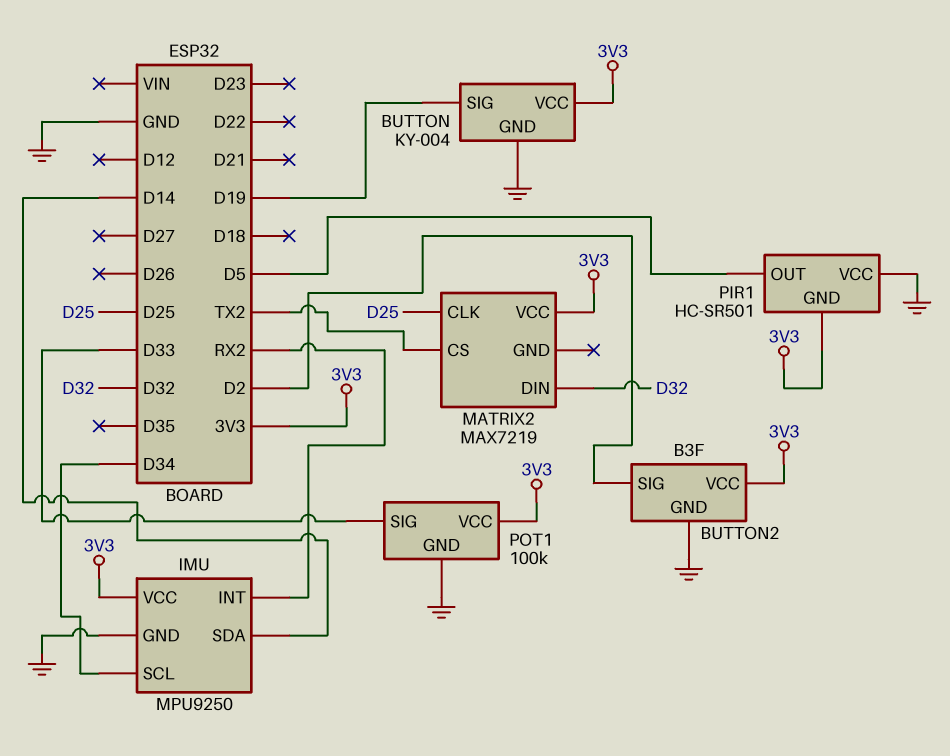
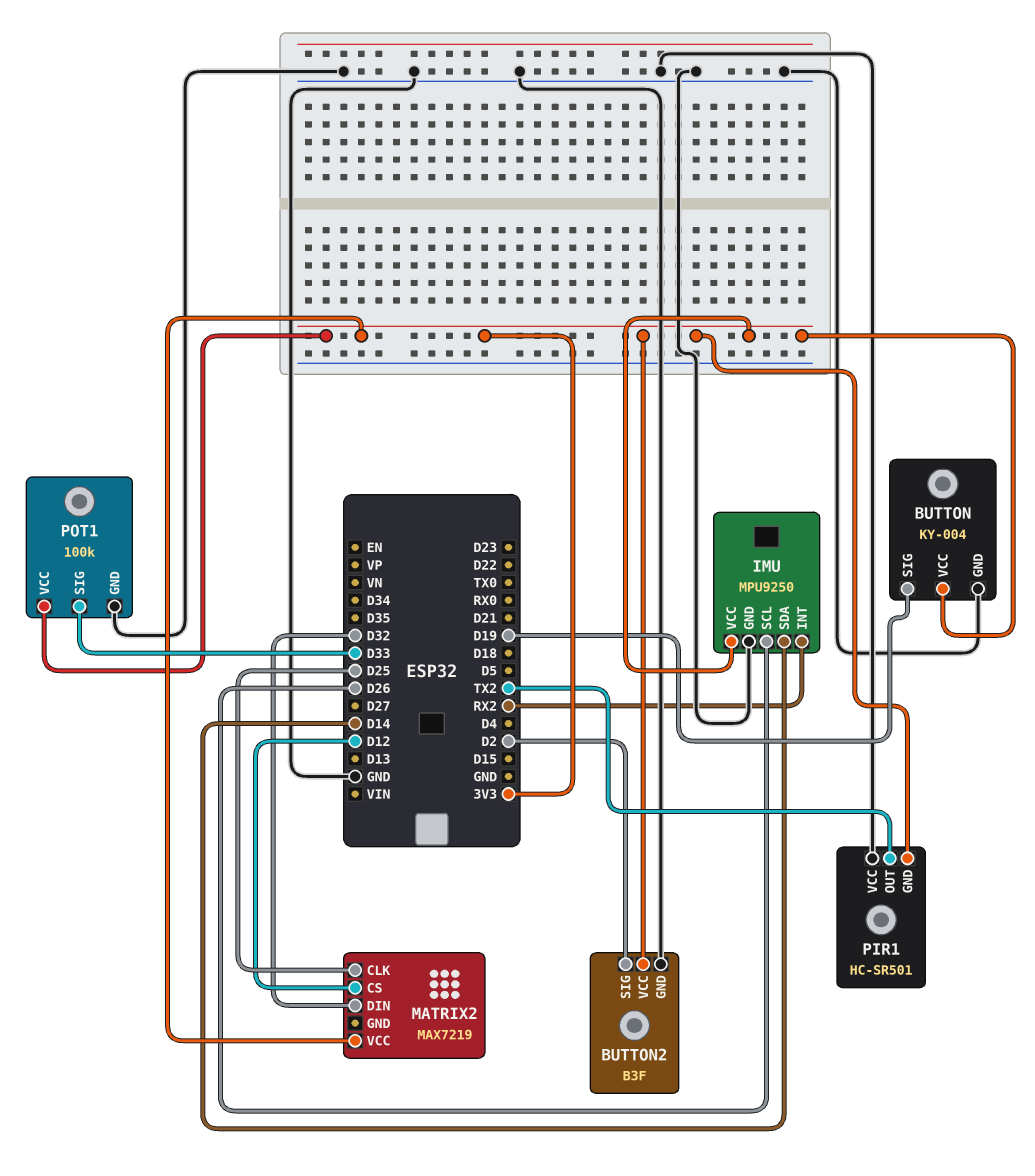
IMU pin SCL: D34 -> D26
MATRIX2 pin CS: TX2 -> D12
PIR1 pin OUT: D5 -> TX2

